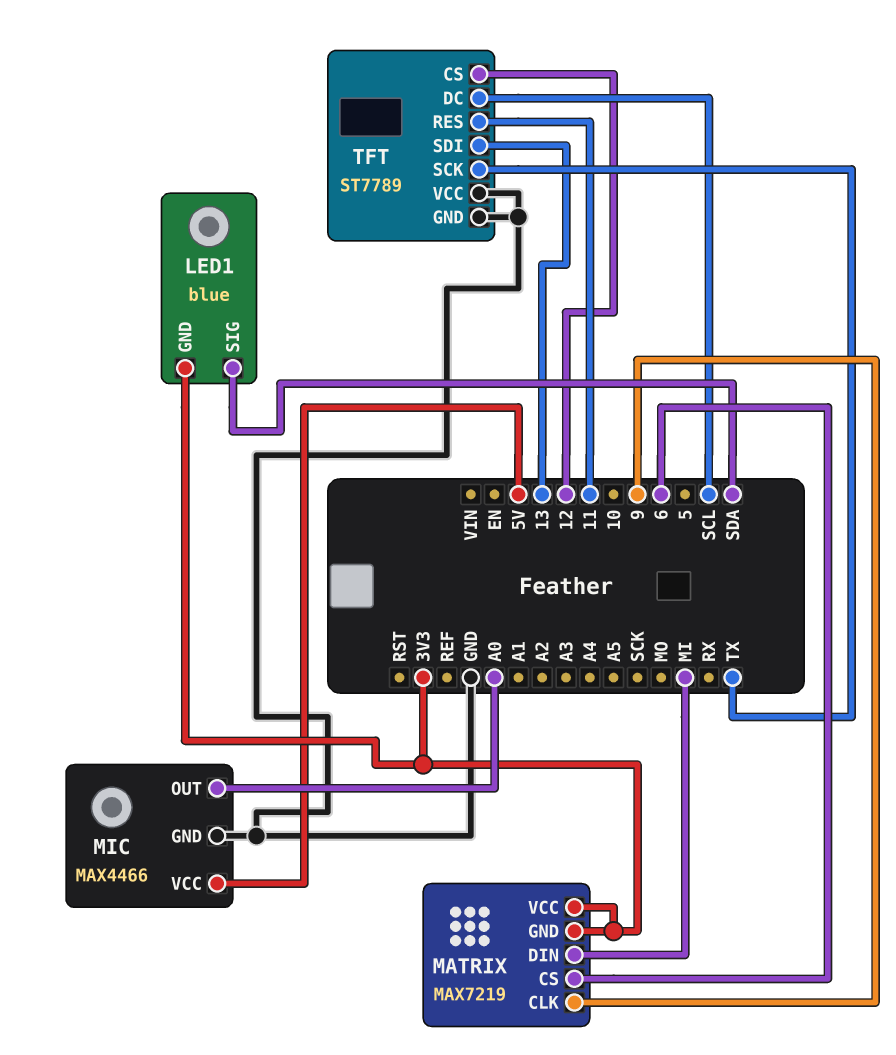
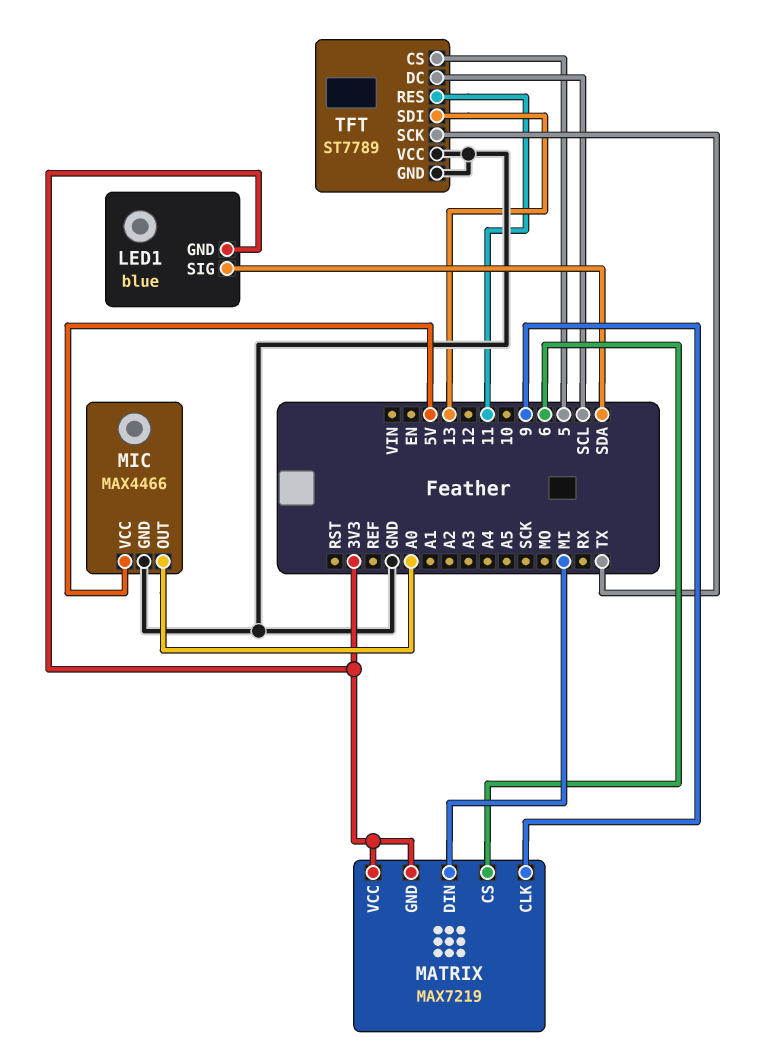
TFT pin CS: 12 -> 5

